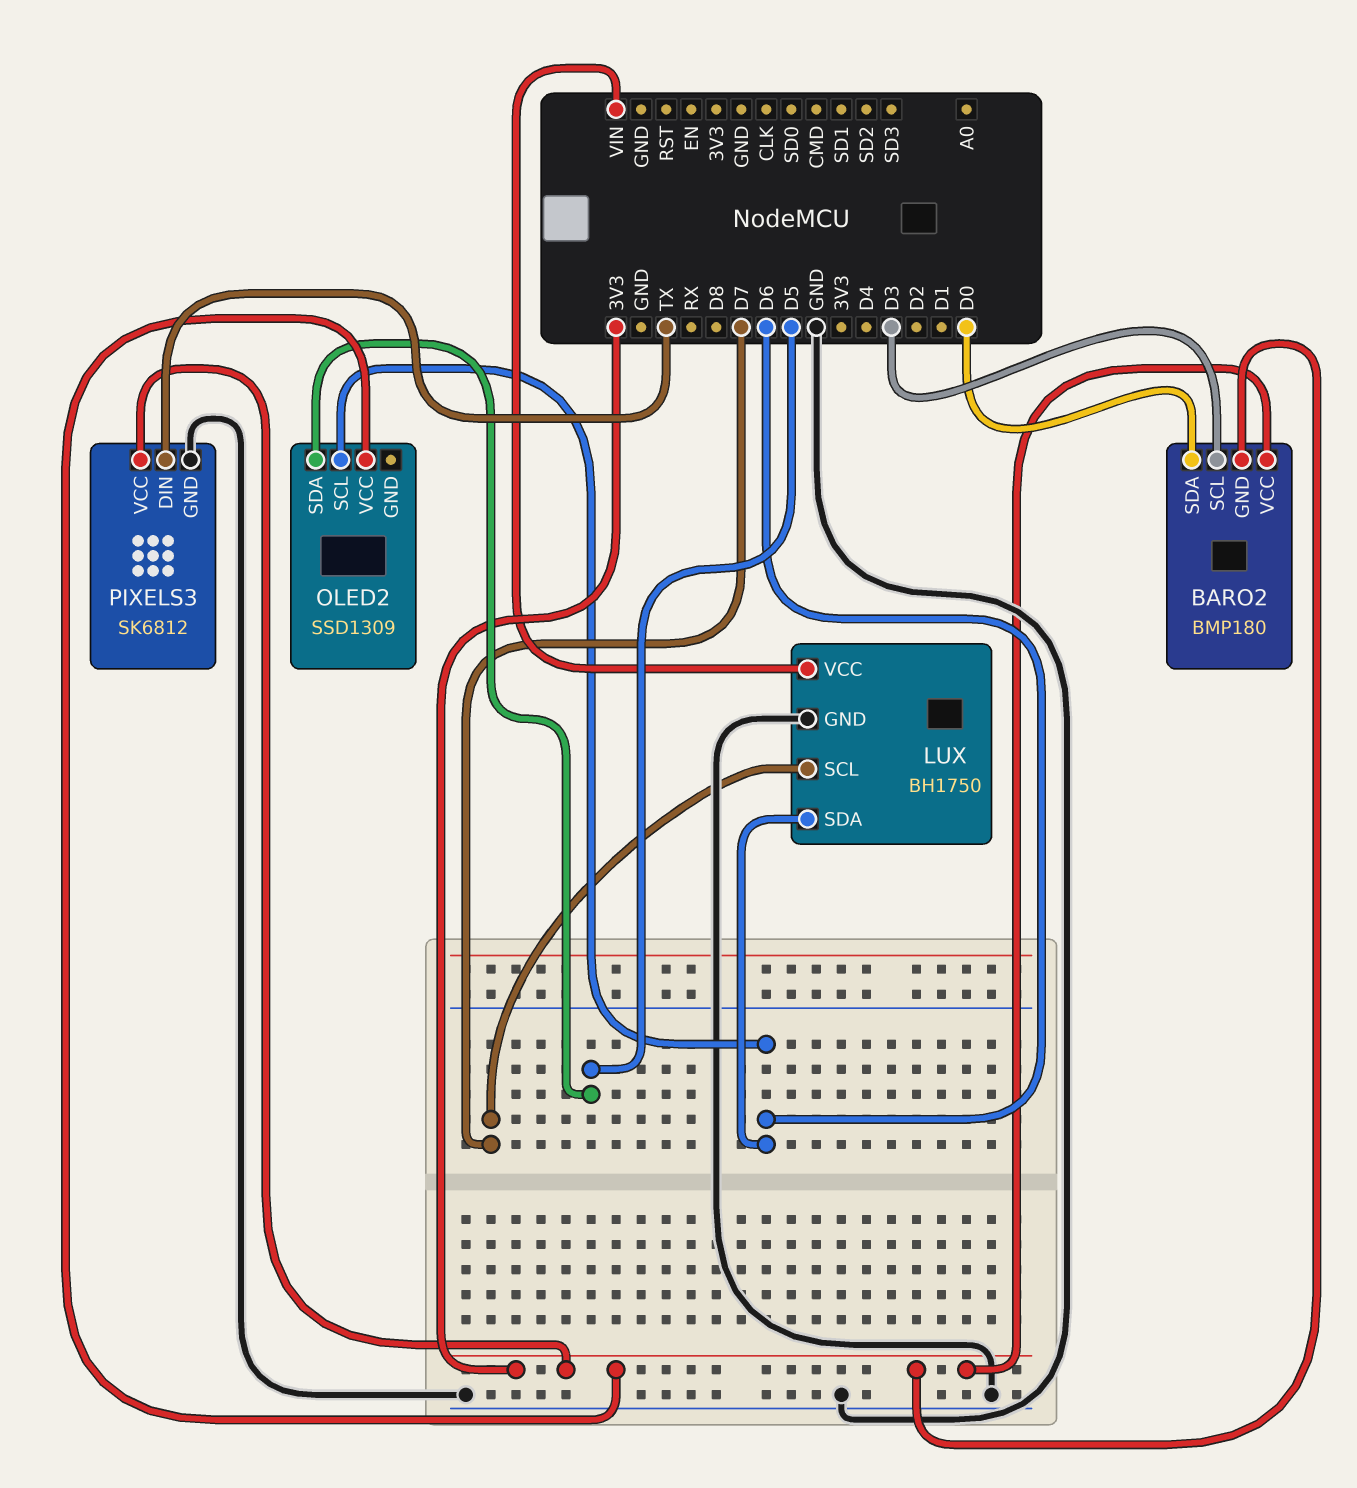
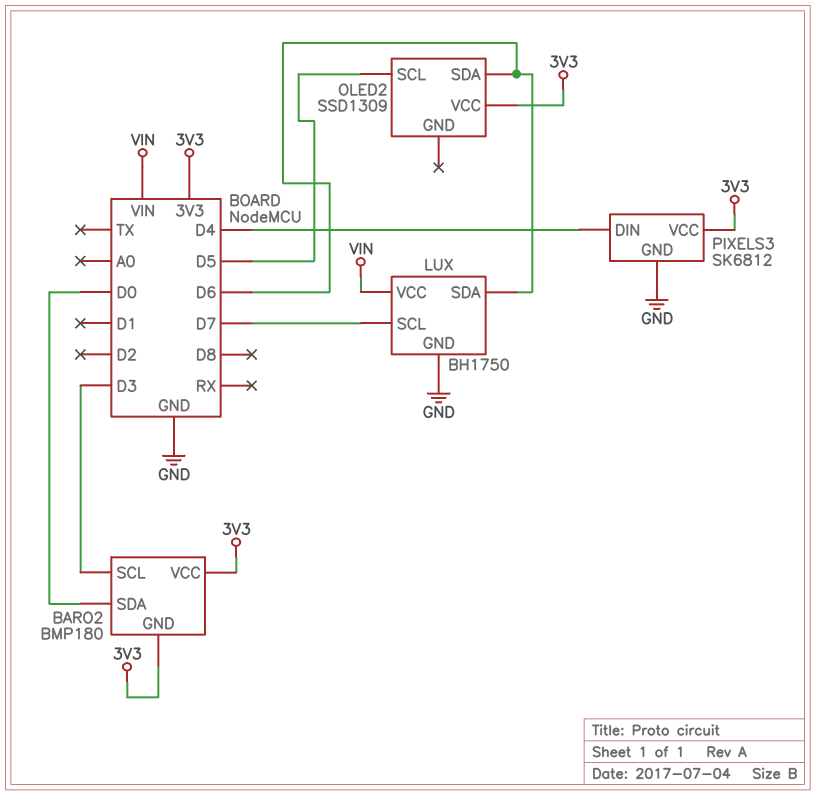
OLED2 pin SCL: D6 -> D5
OLED2 pin SDA: D5 -> D6
PIXELS3 pin DIN: TX -> D4

